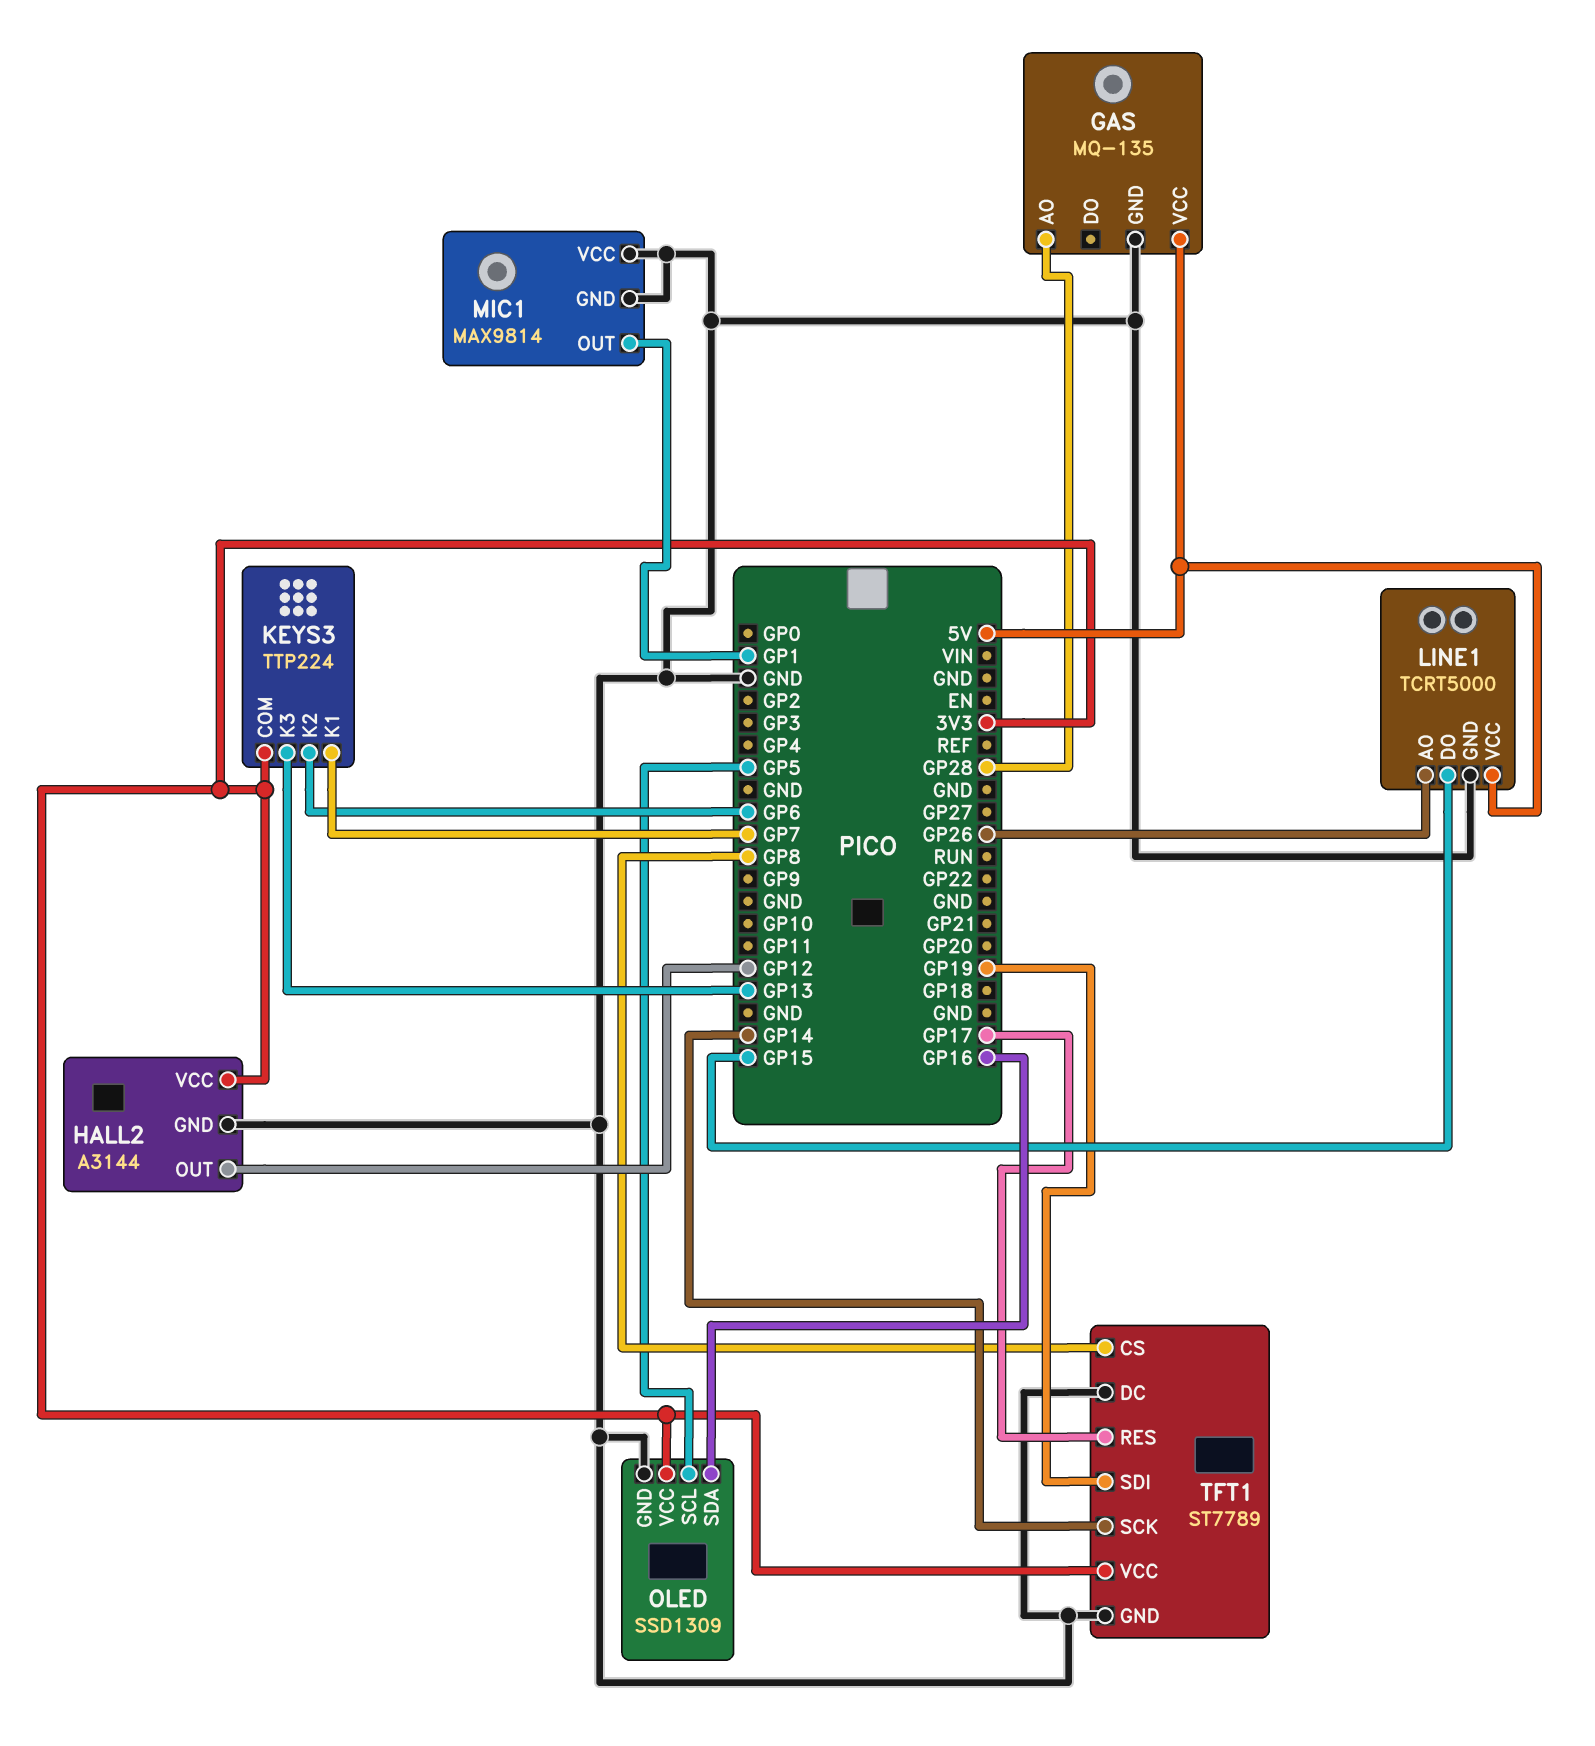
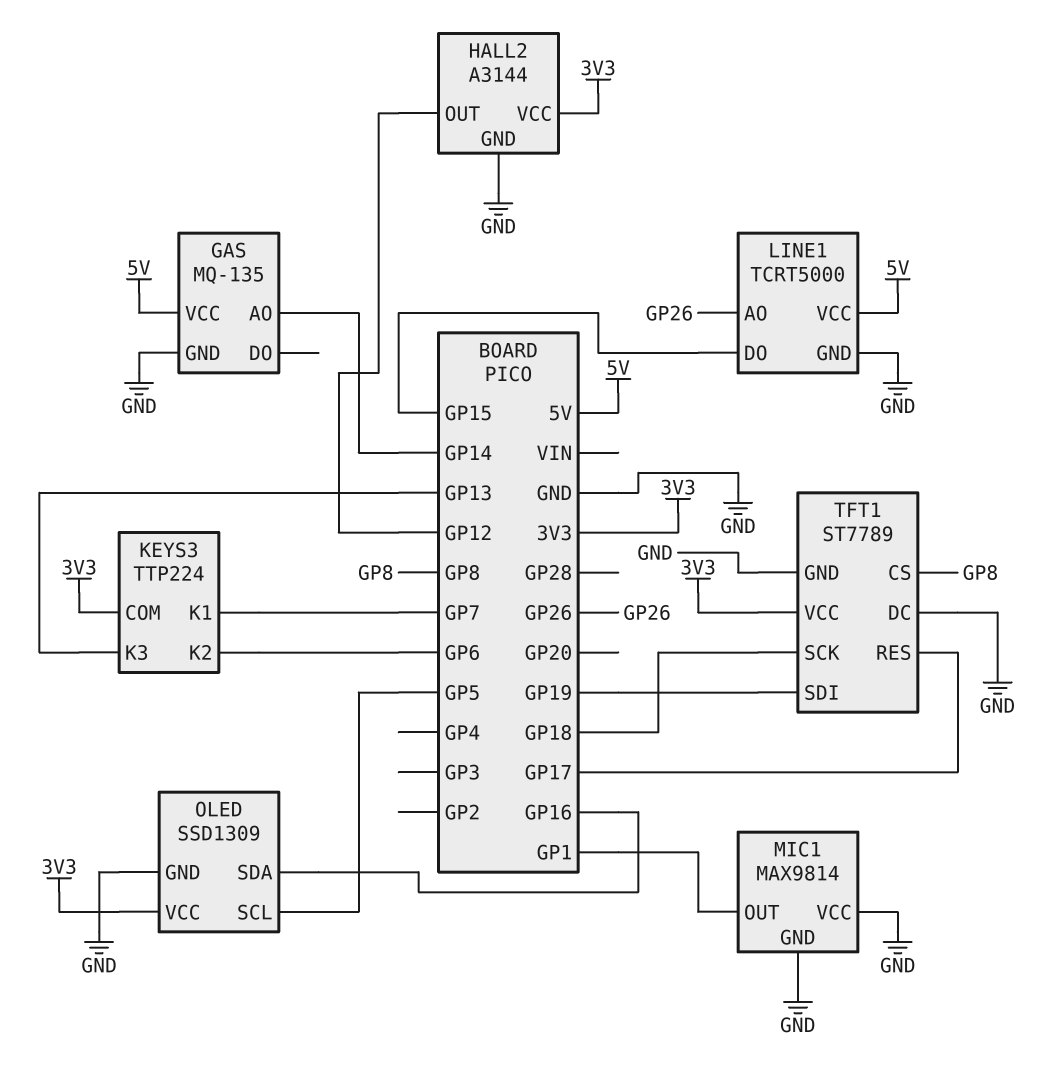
GAS pin AO: GP28 -> GP14
TFT1 pin SCK: GP14 -> GP18

